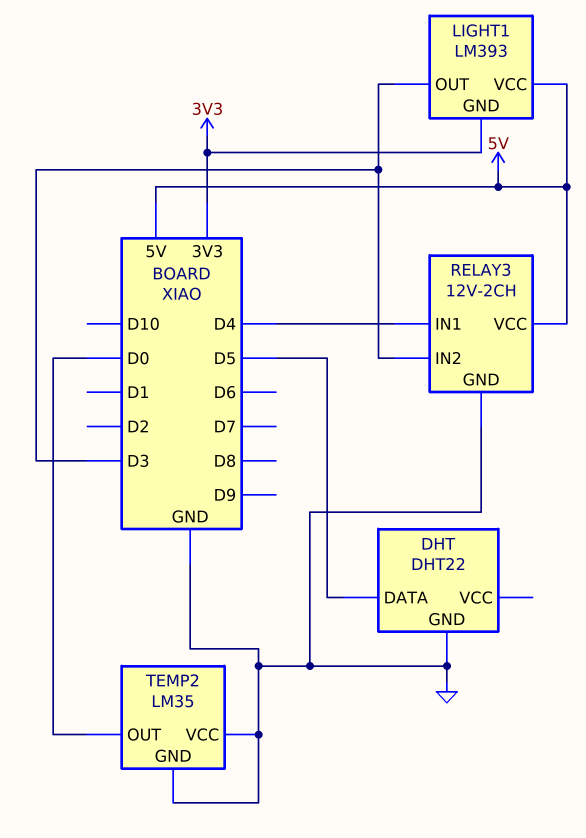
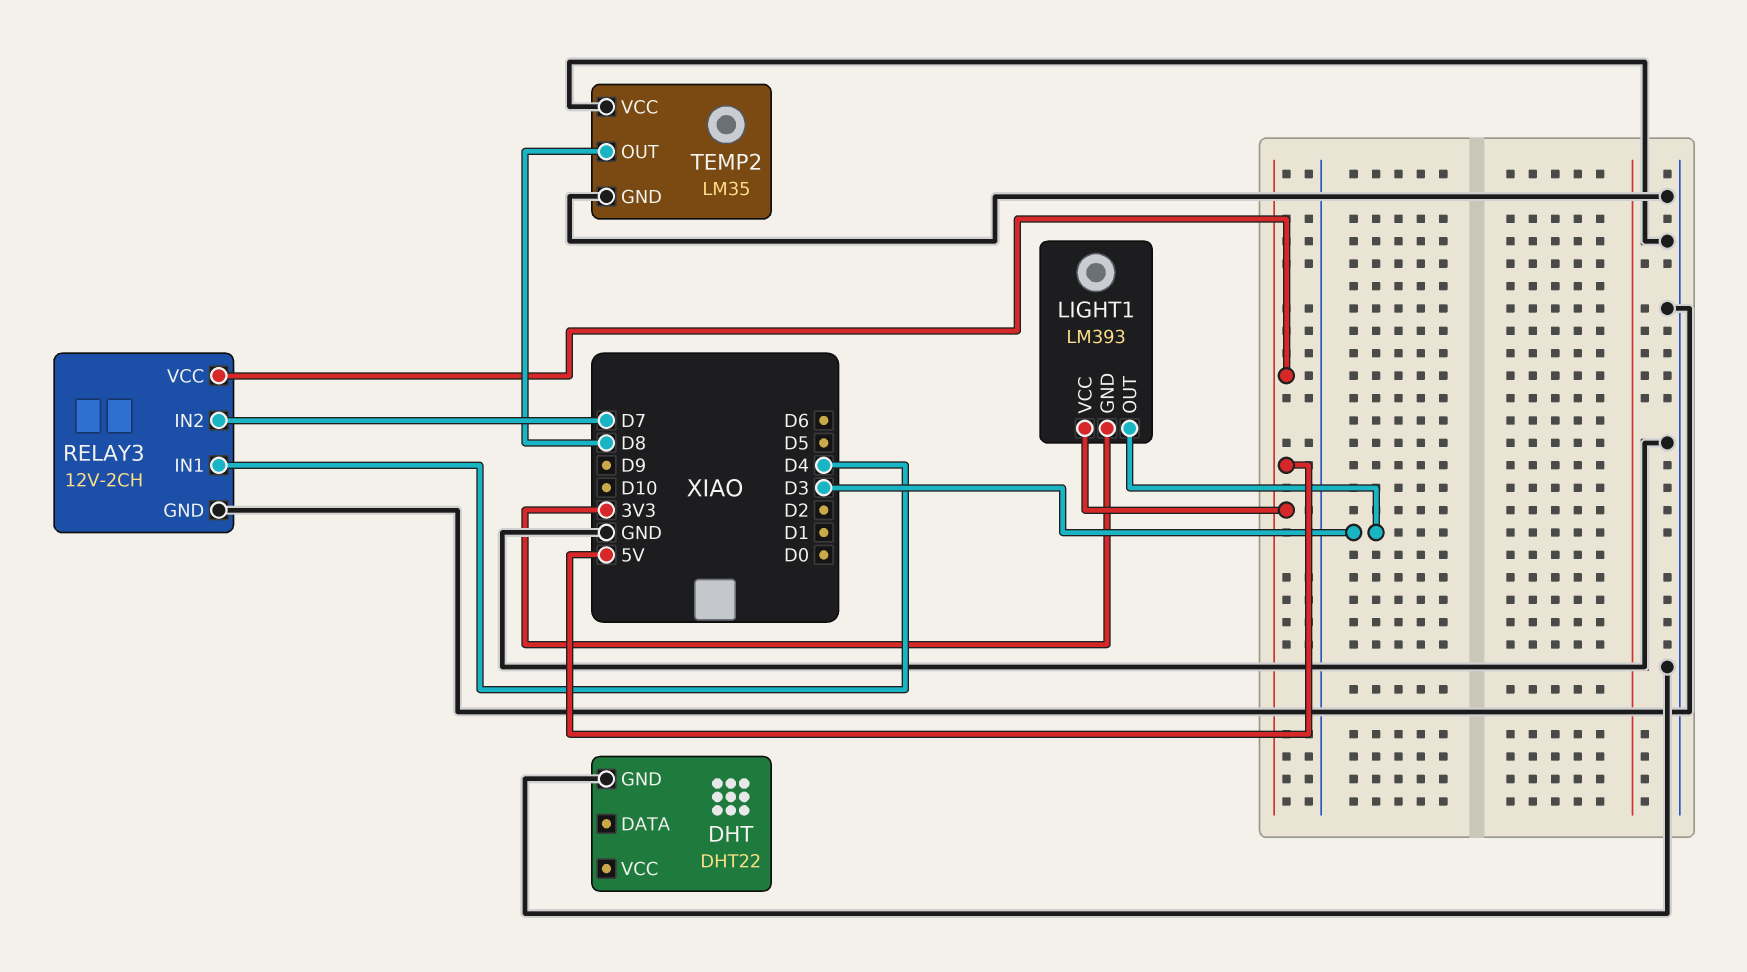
DHT pin DATA: D5 -> none
RELAY3 pin IN2: D3 -> D7
TEMP2 pin OUT: D0 -> D8

